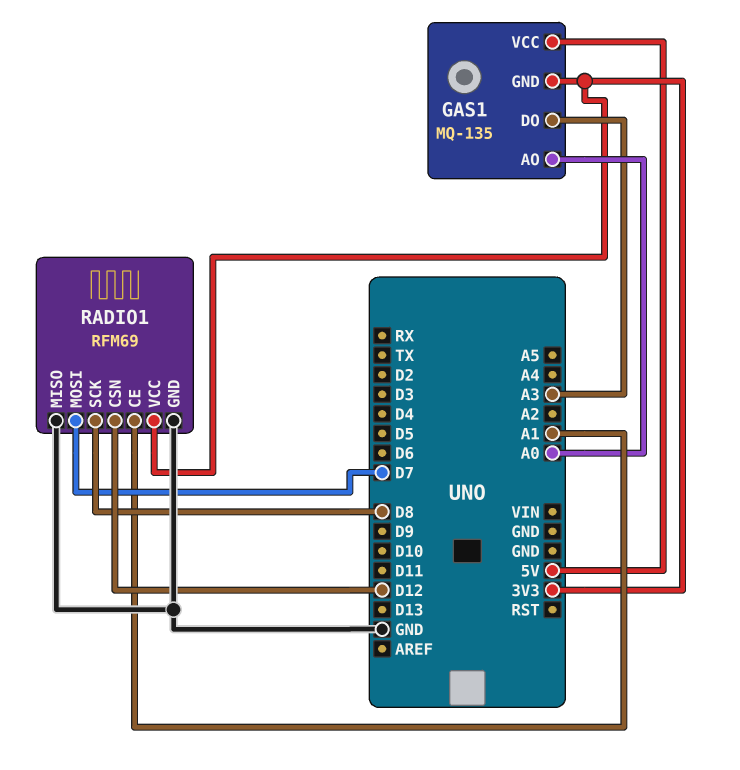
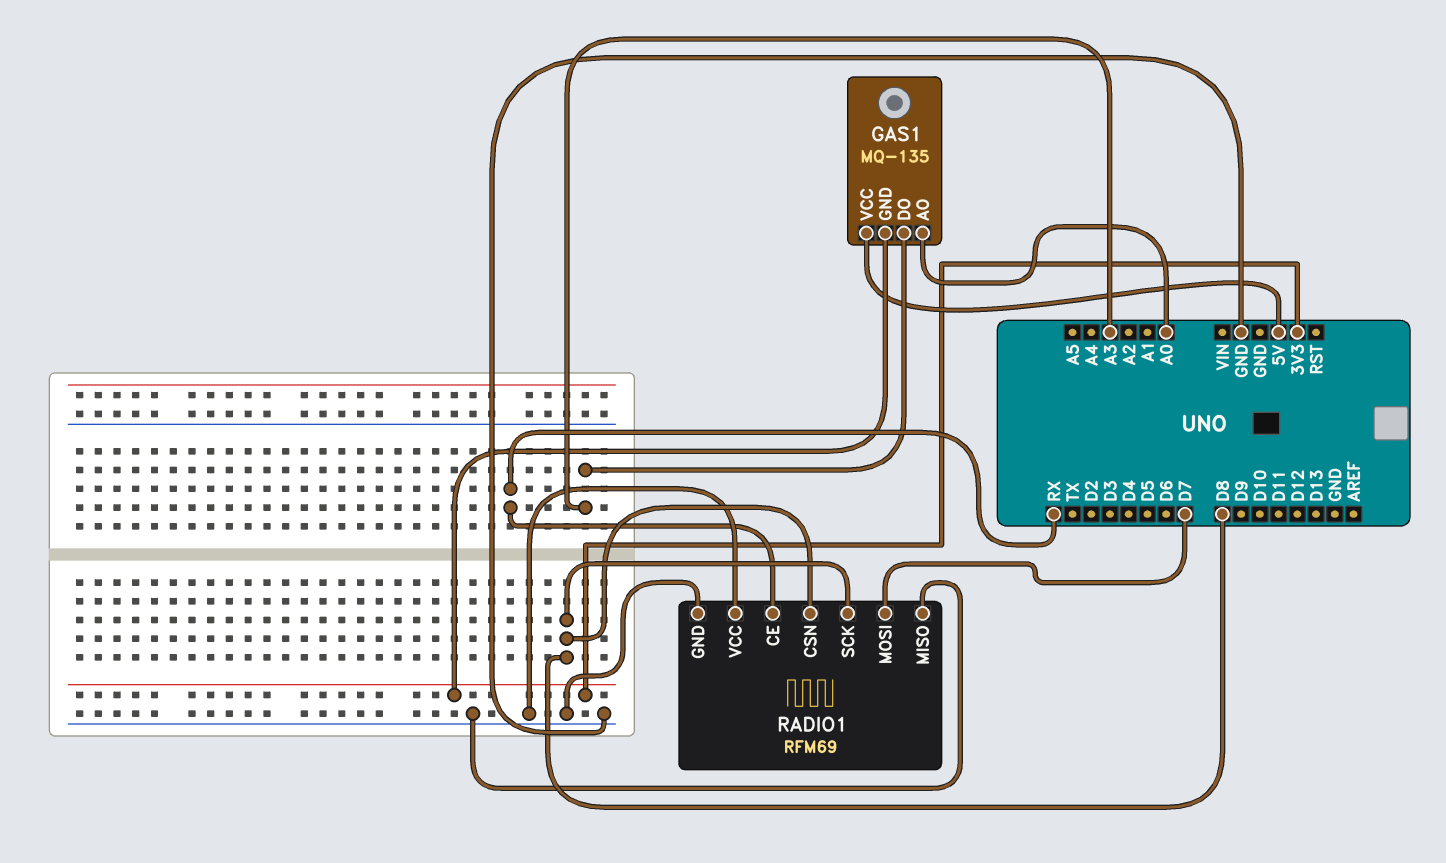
RADIO1 pin CE: A1 -> RX
RADIO1 pin CSN: D12 -> D8
RADIO1 pin VCC: 3V3 -> GND

